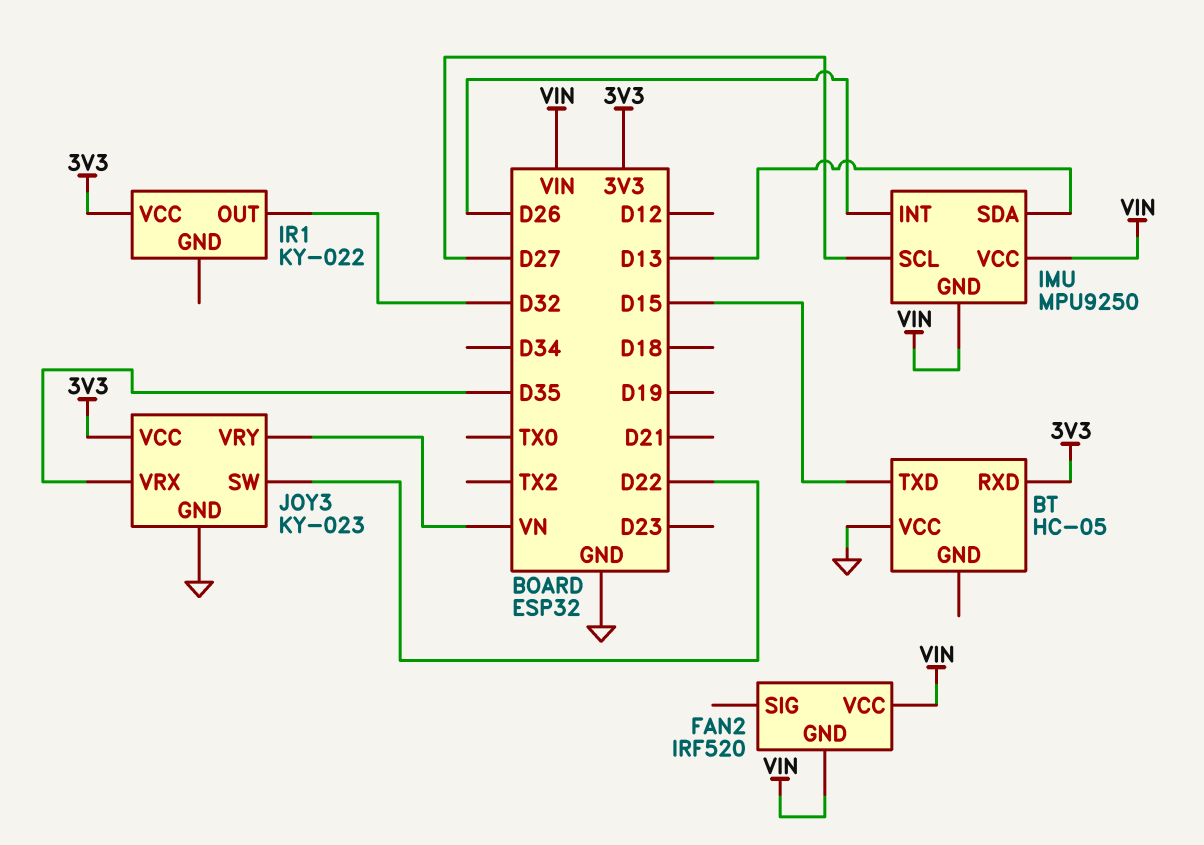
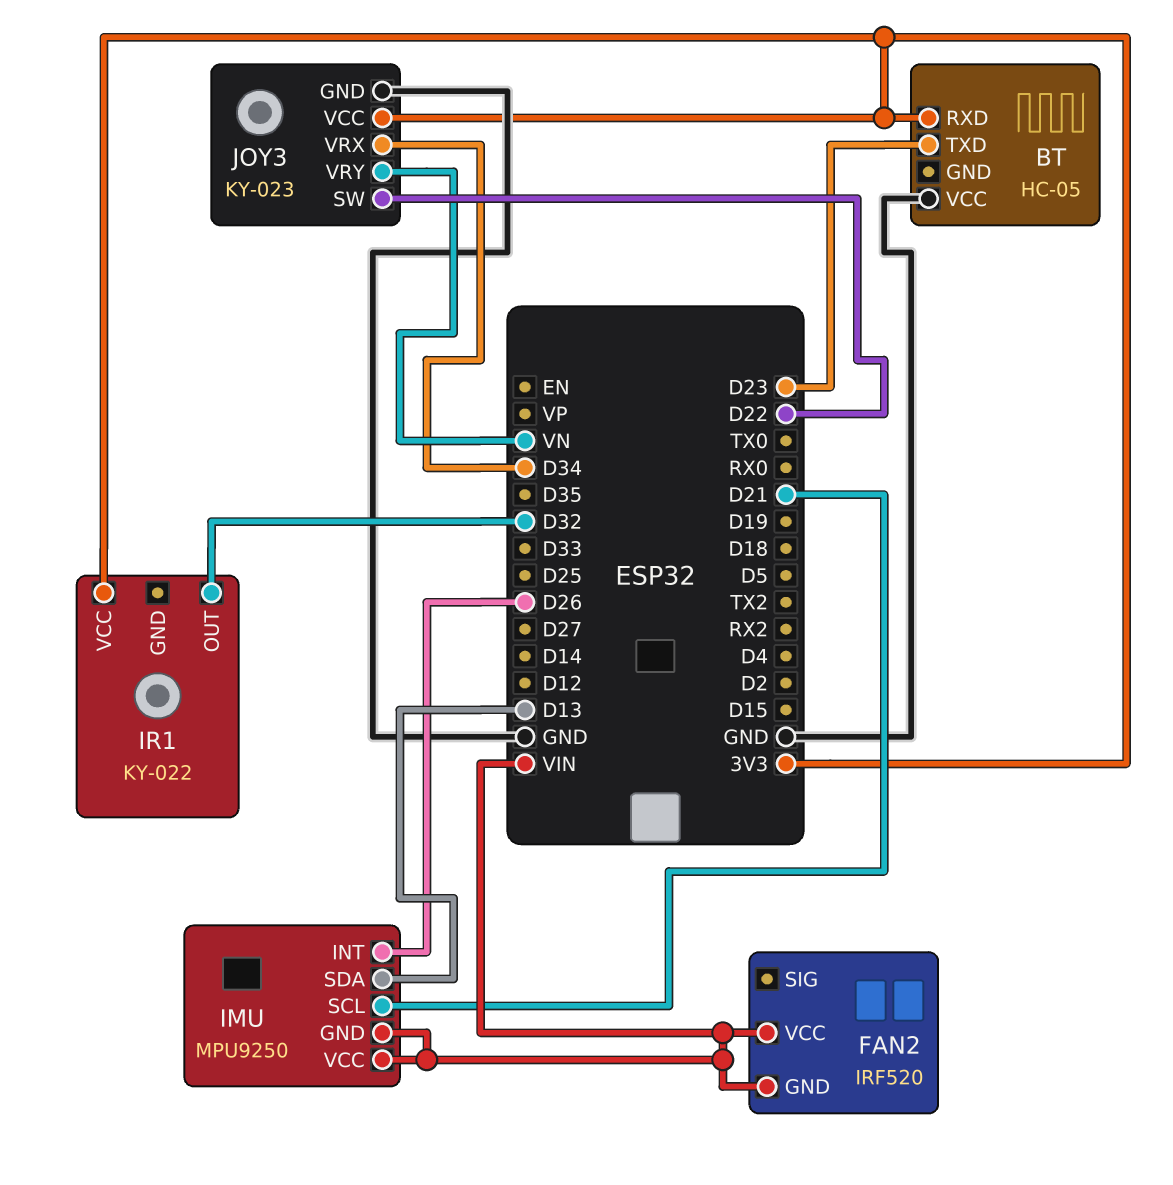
BT pin TXD: D15 -> D23
IMU pin SCL: D27 -> D21
JOY3 pin VRX: D35 -> D34

